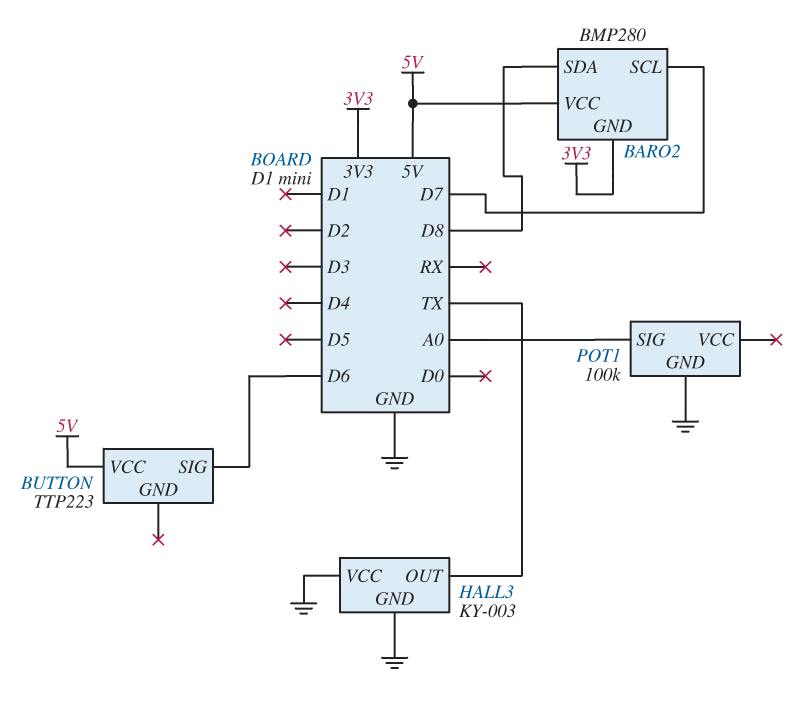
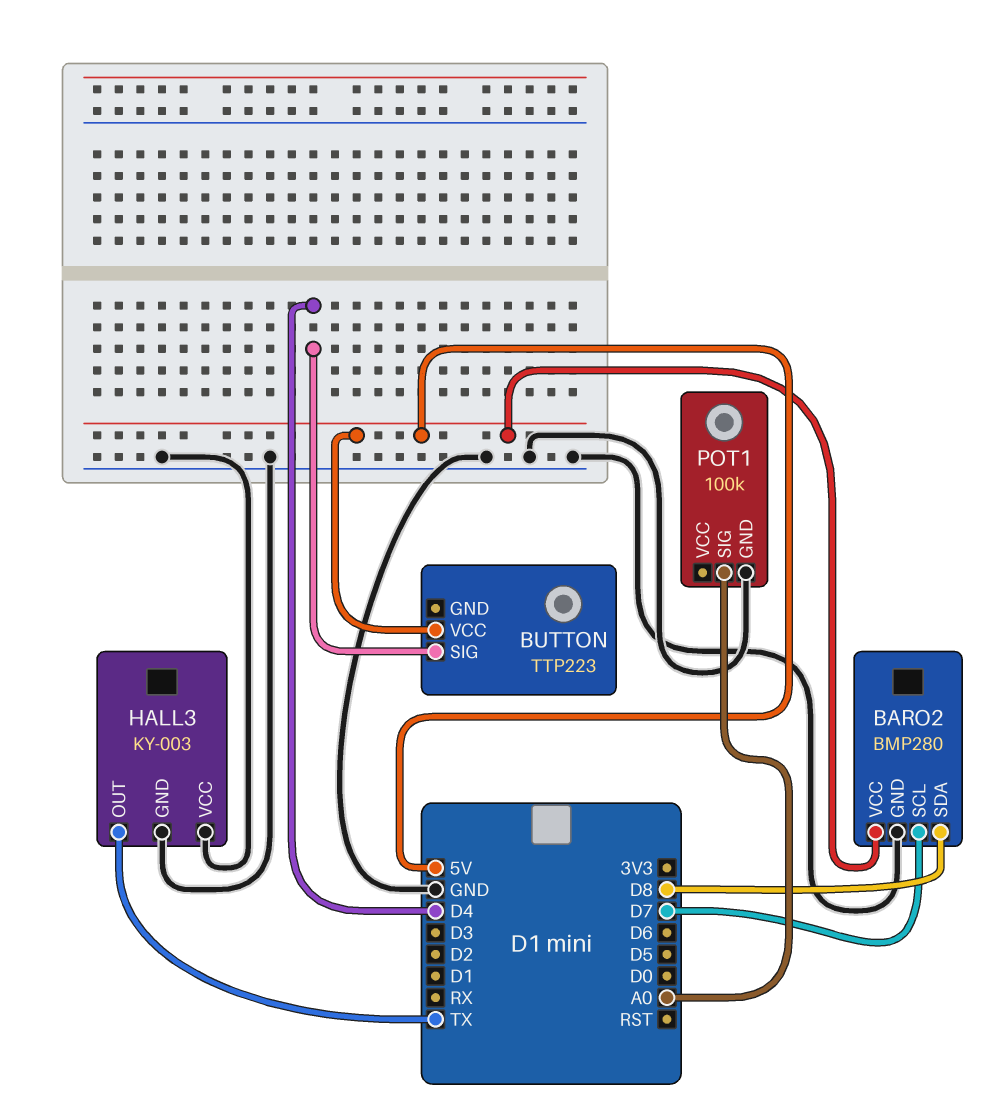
BARO2 pin GND: 3V3 -> GND
BUTTON pin SIG: D6 -> D4

